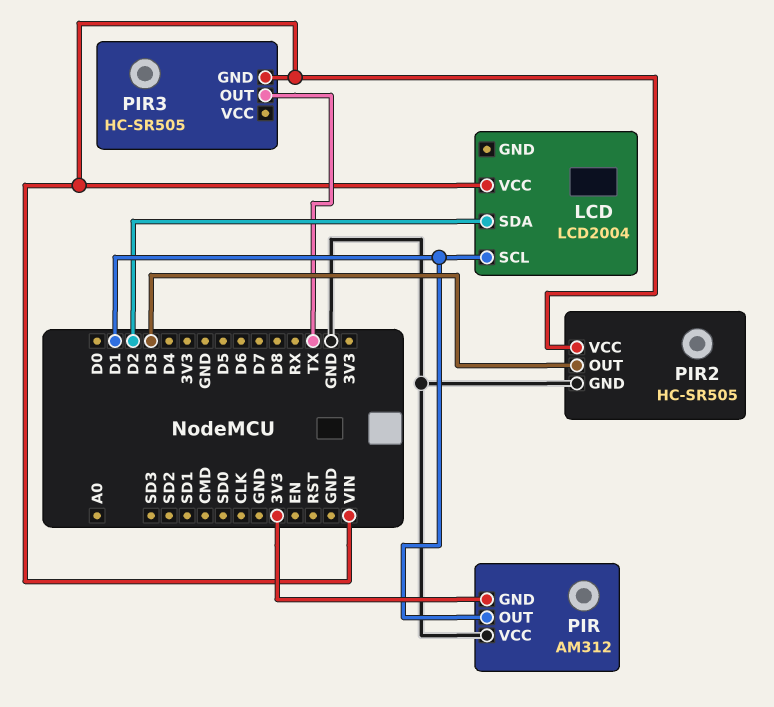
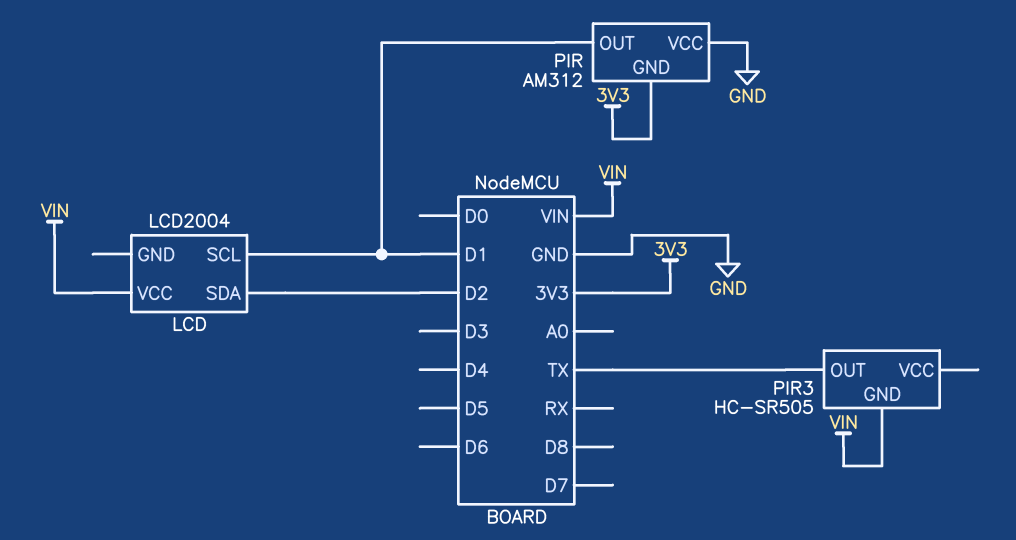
PIR2: HC-SR505 -> none
PIR2 pin GND: GND -> none
PIR2 pin OUT: D3 -> none
PIR2 pin VCC: VIN -> none

